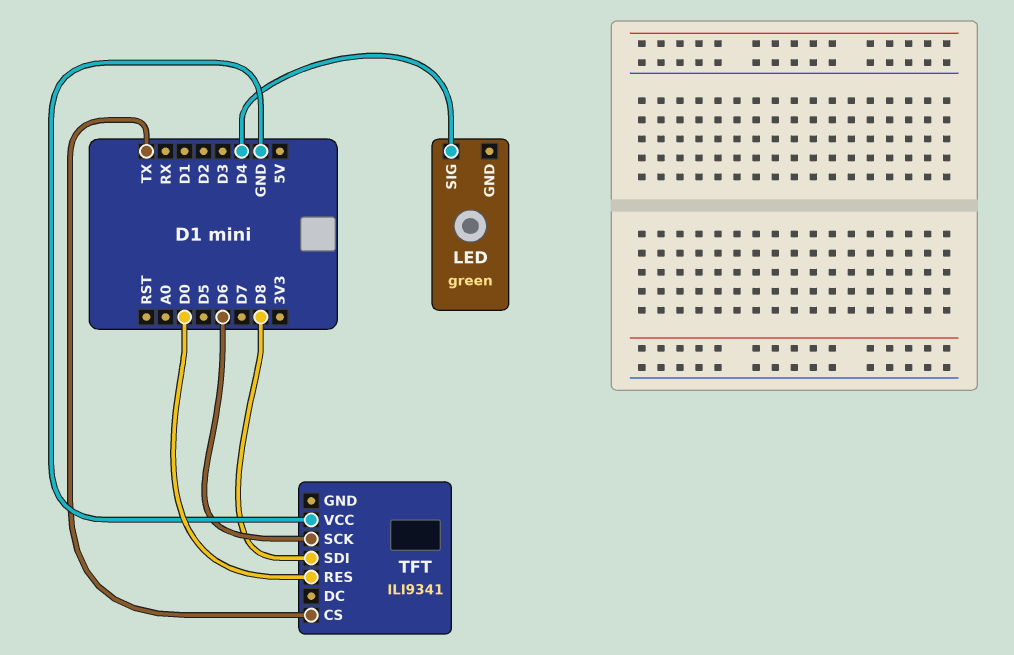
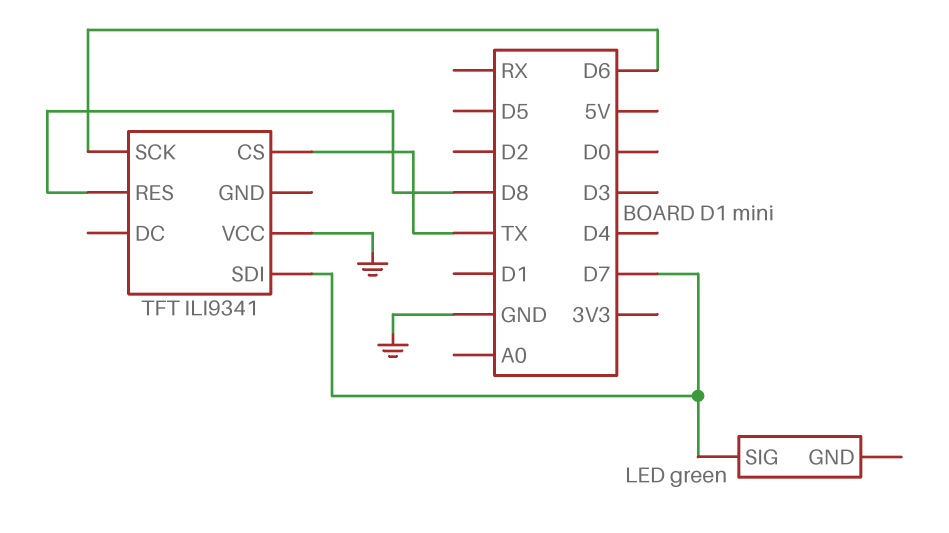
LED pin SIG: D4 -> D7
TFT pin RES: D0 -> D8
TFT pin SDI: D8 -> D7

